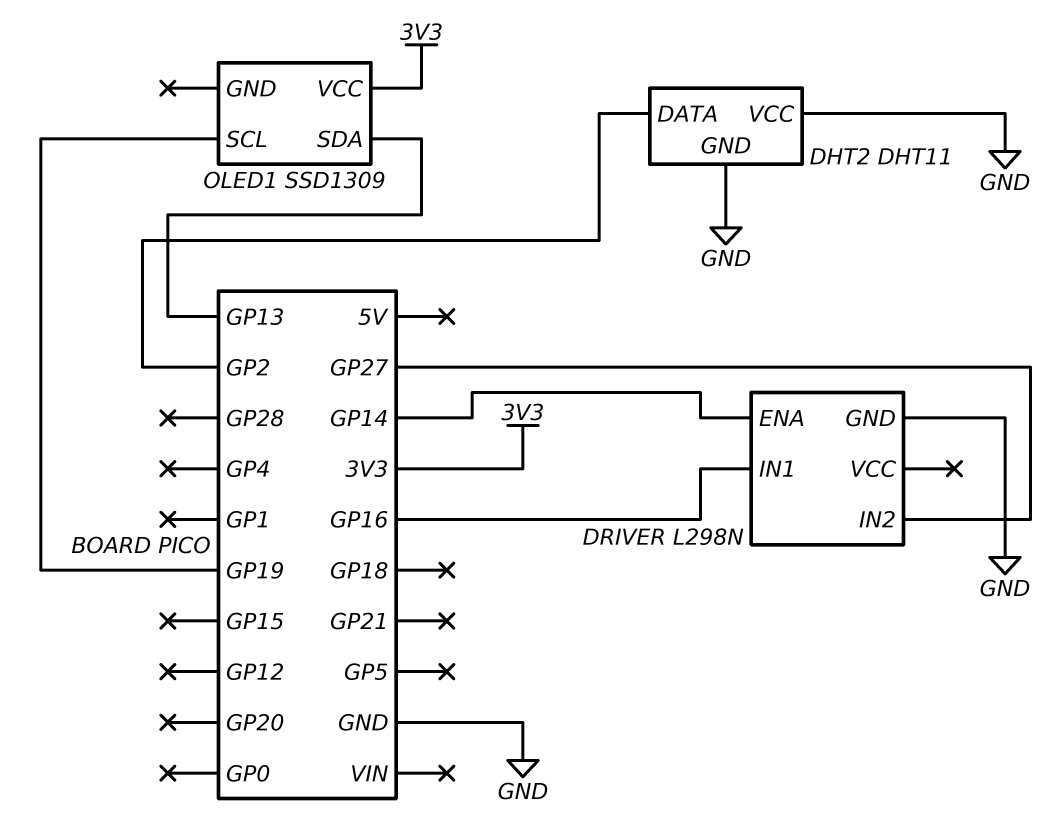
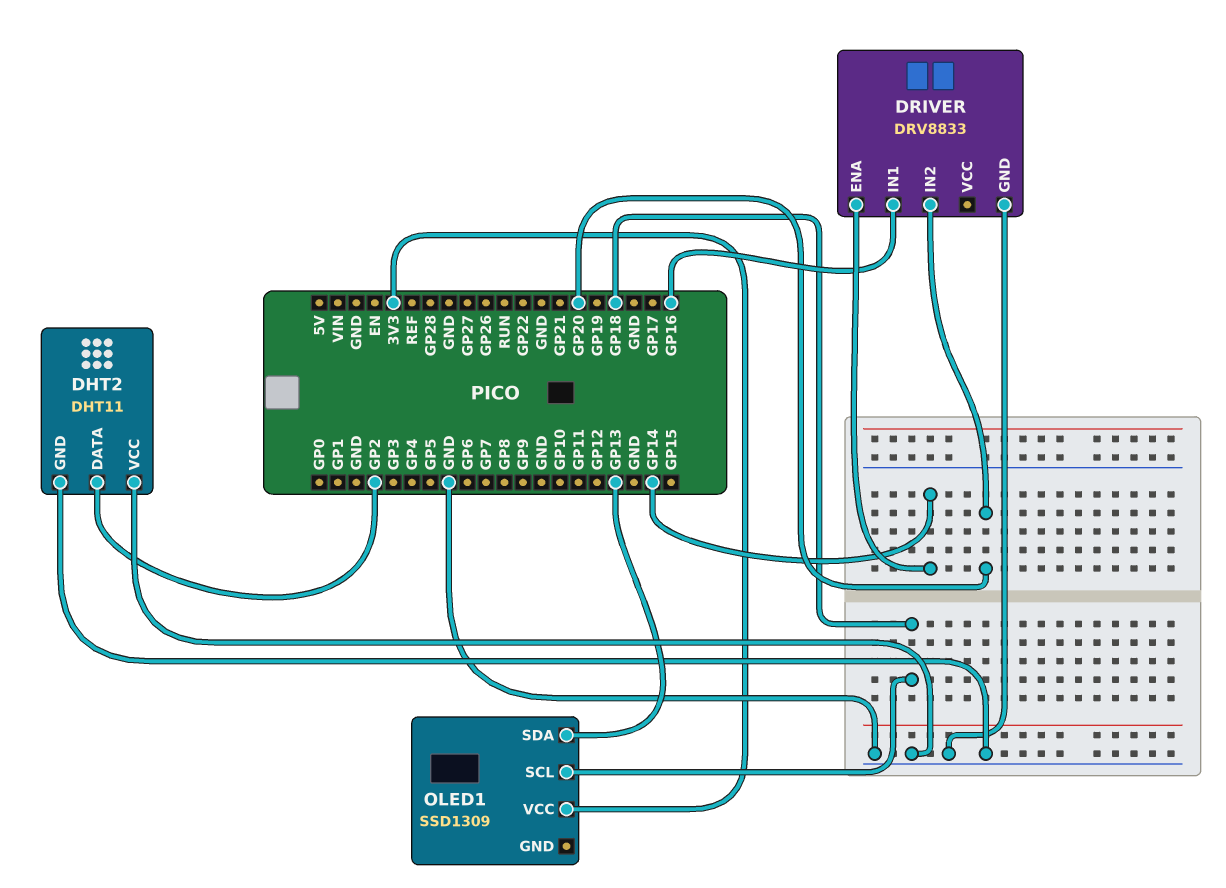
DRIVER: L298N -> DRV8833
DRIVER pin IN2: GP27 -> GP20
OLED1 pin SCL: GP19 -> GP18

